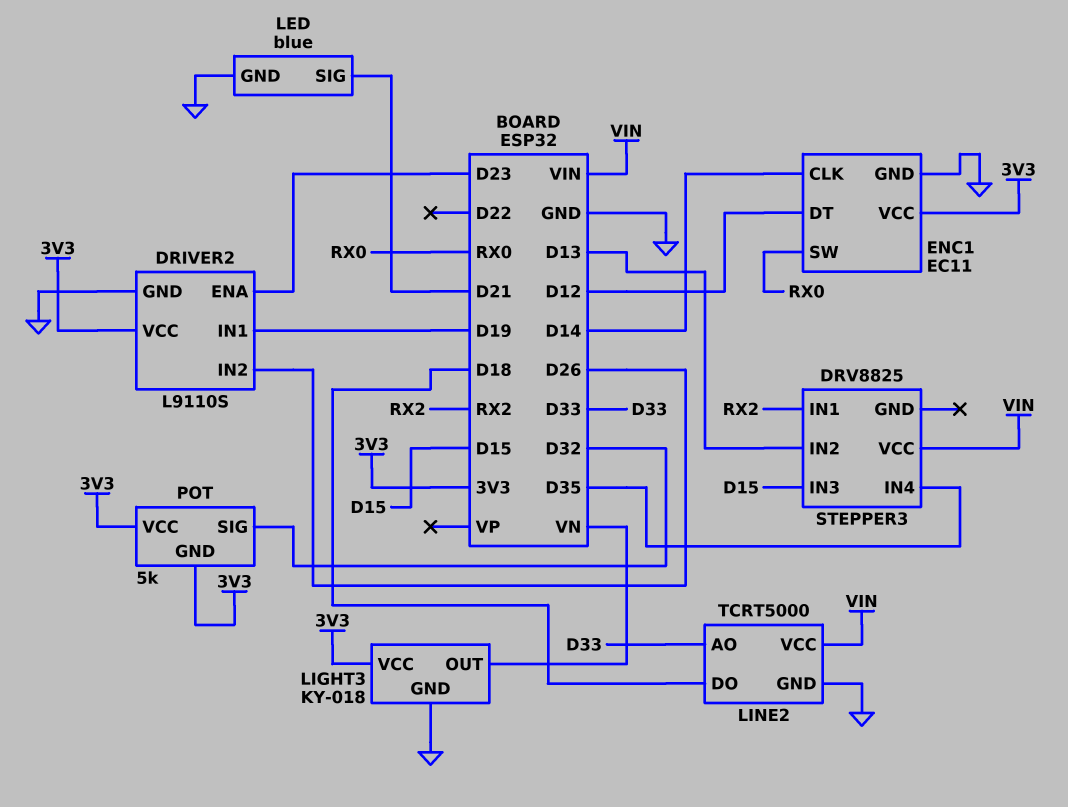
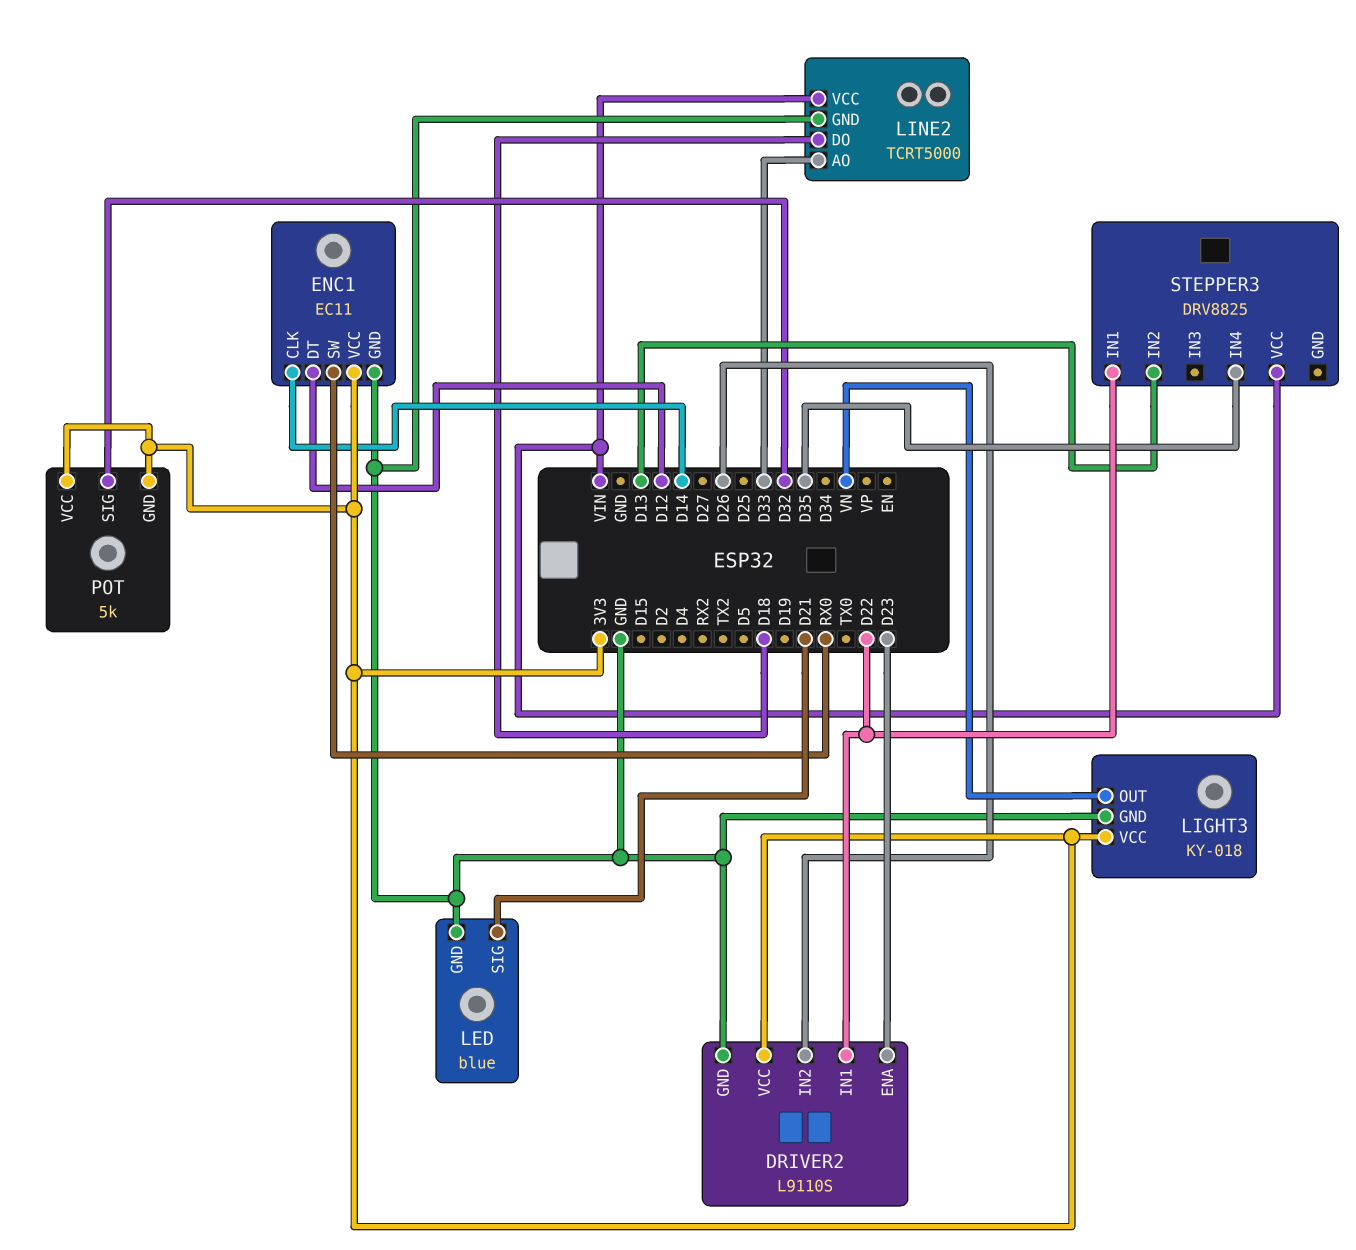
DRIVER2 pin IN1: D19 -> D22
STEPPER3 pin IN1: RX2 -> D22
STEPPER3 pin IN3: D15 -> none

